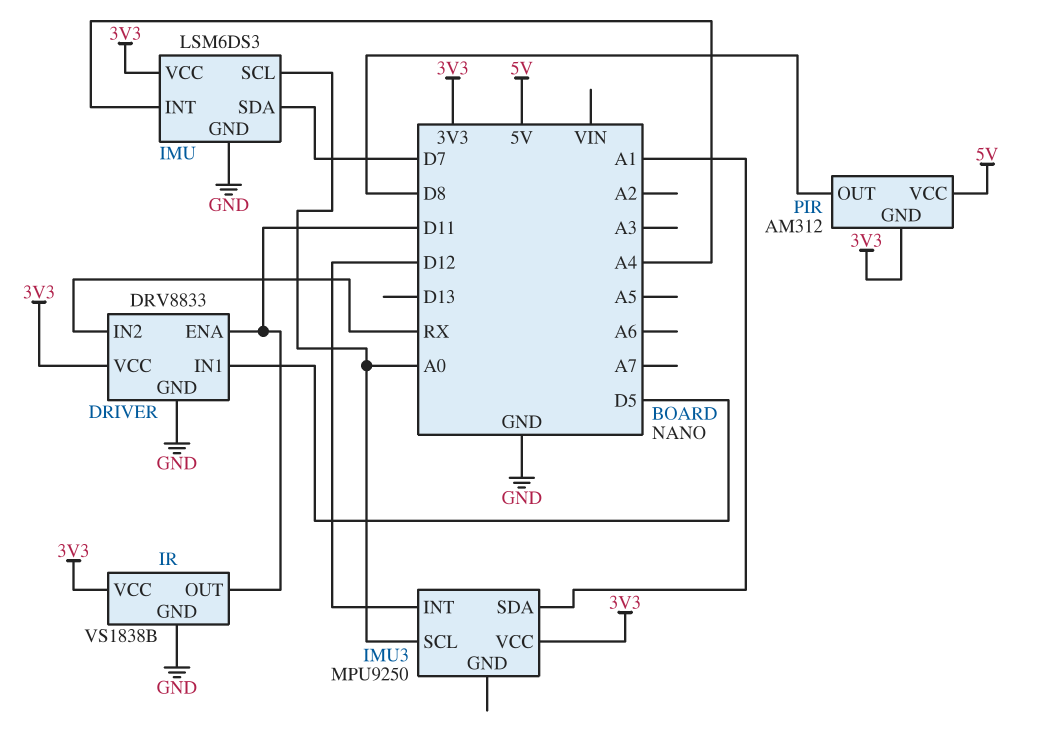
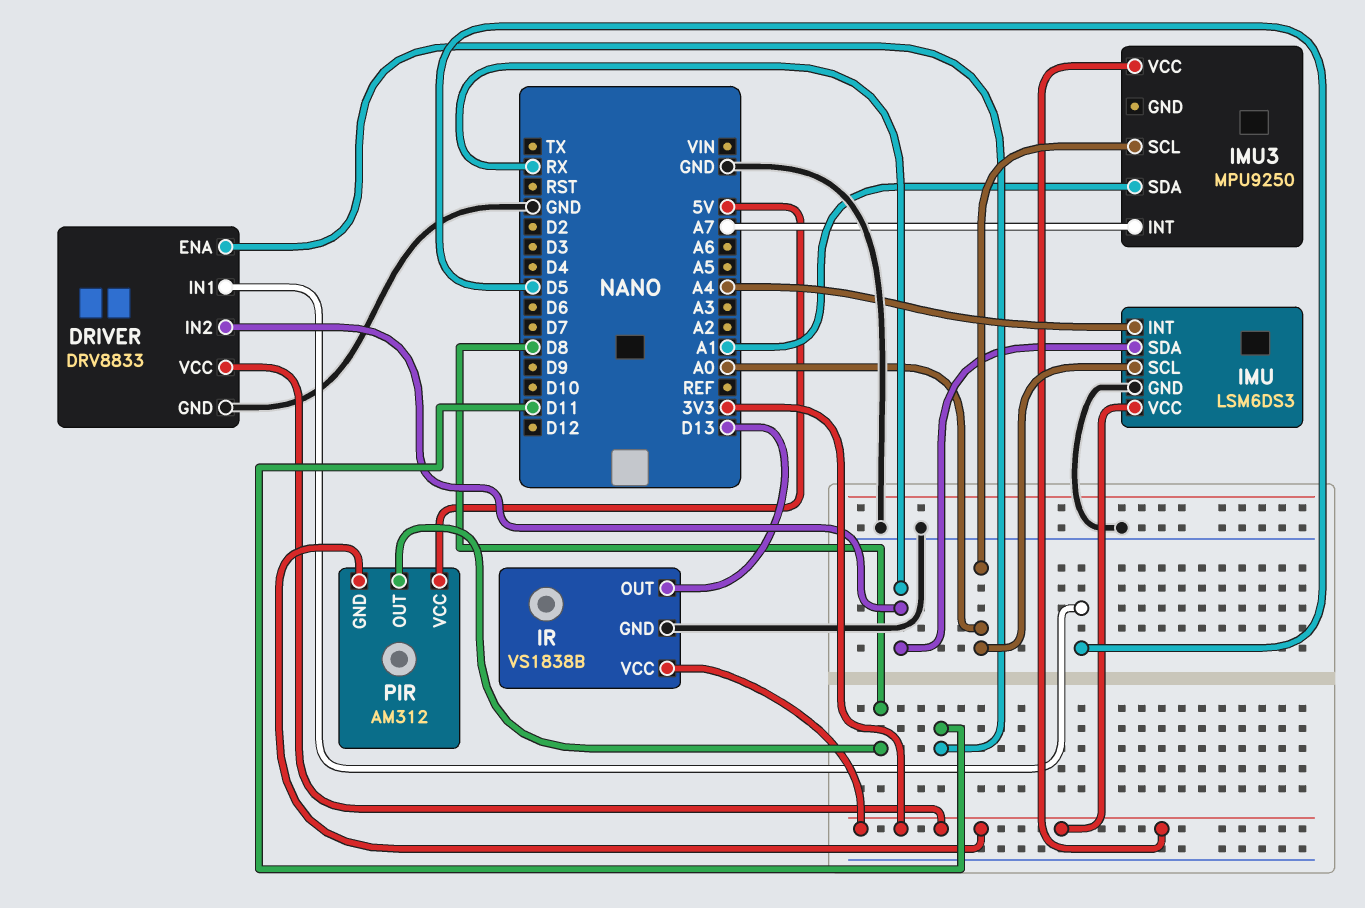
IMU pin SDA: D7 -> RX
IMU3 pin INT: D12 -> A7
IR pin OUT: D11 -> D13

